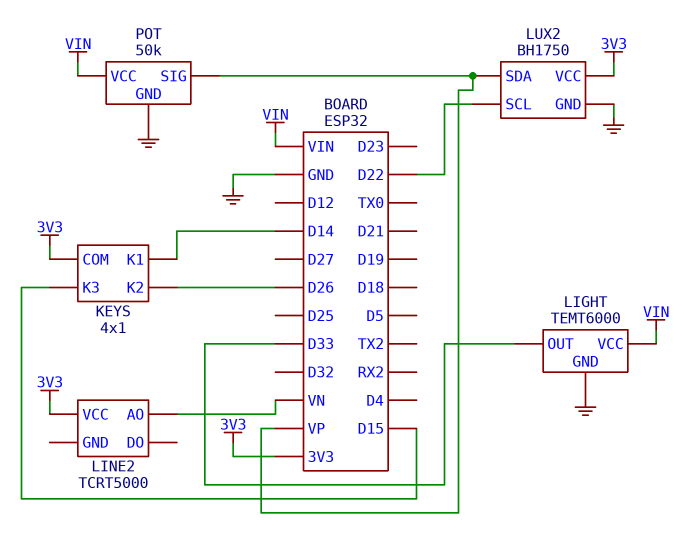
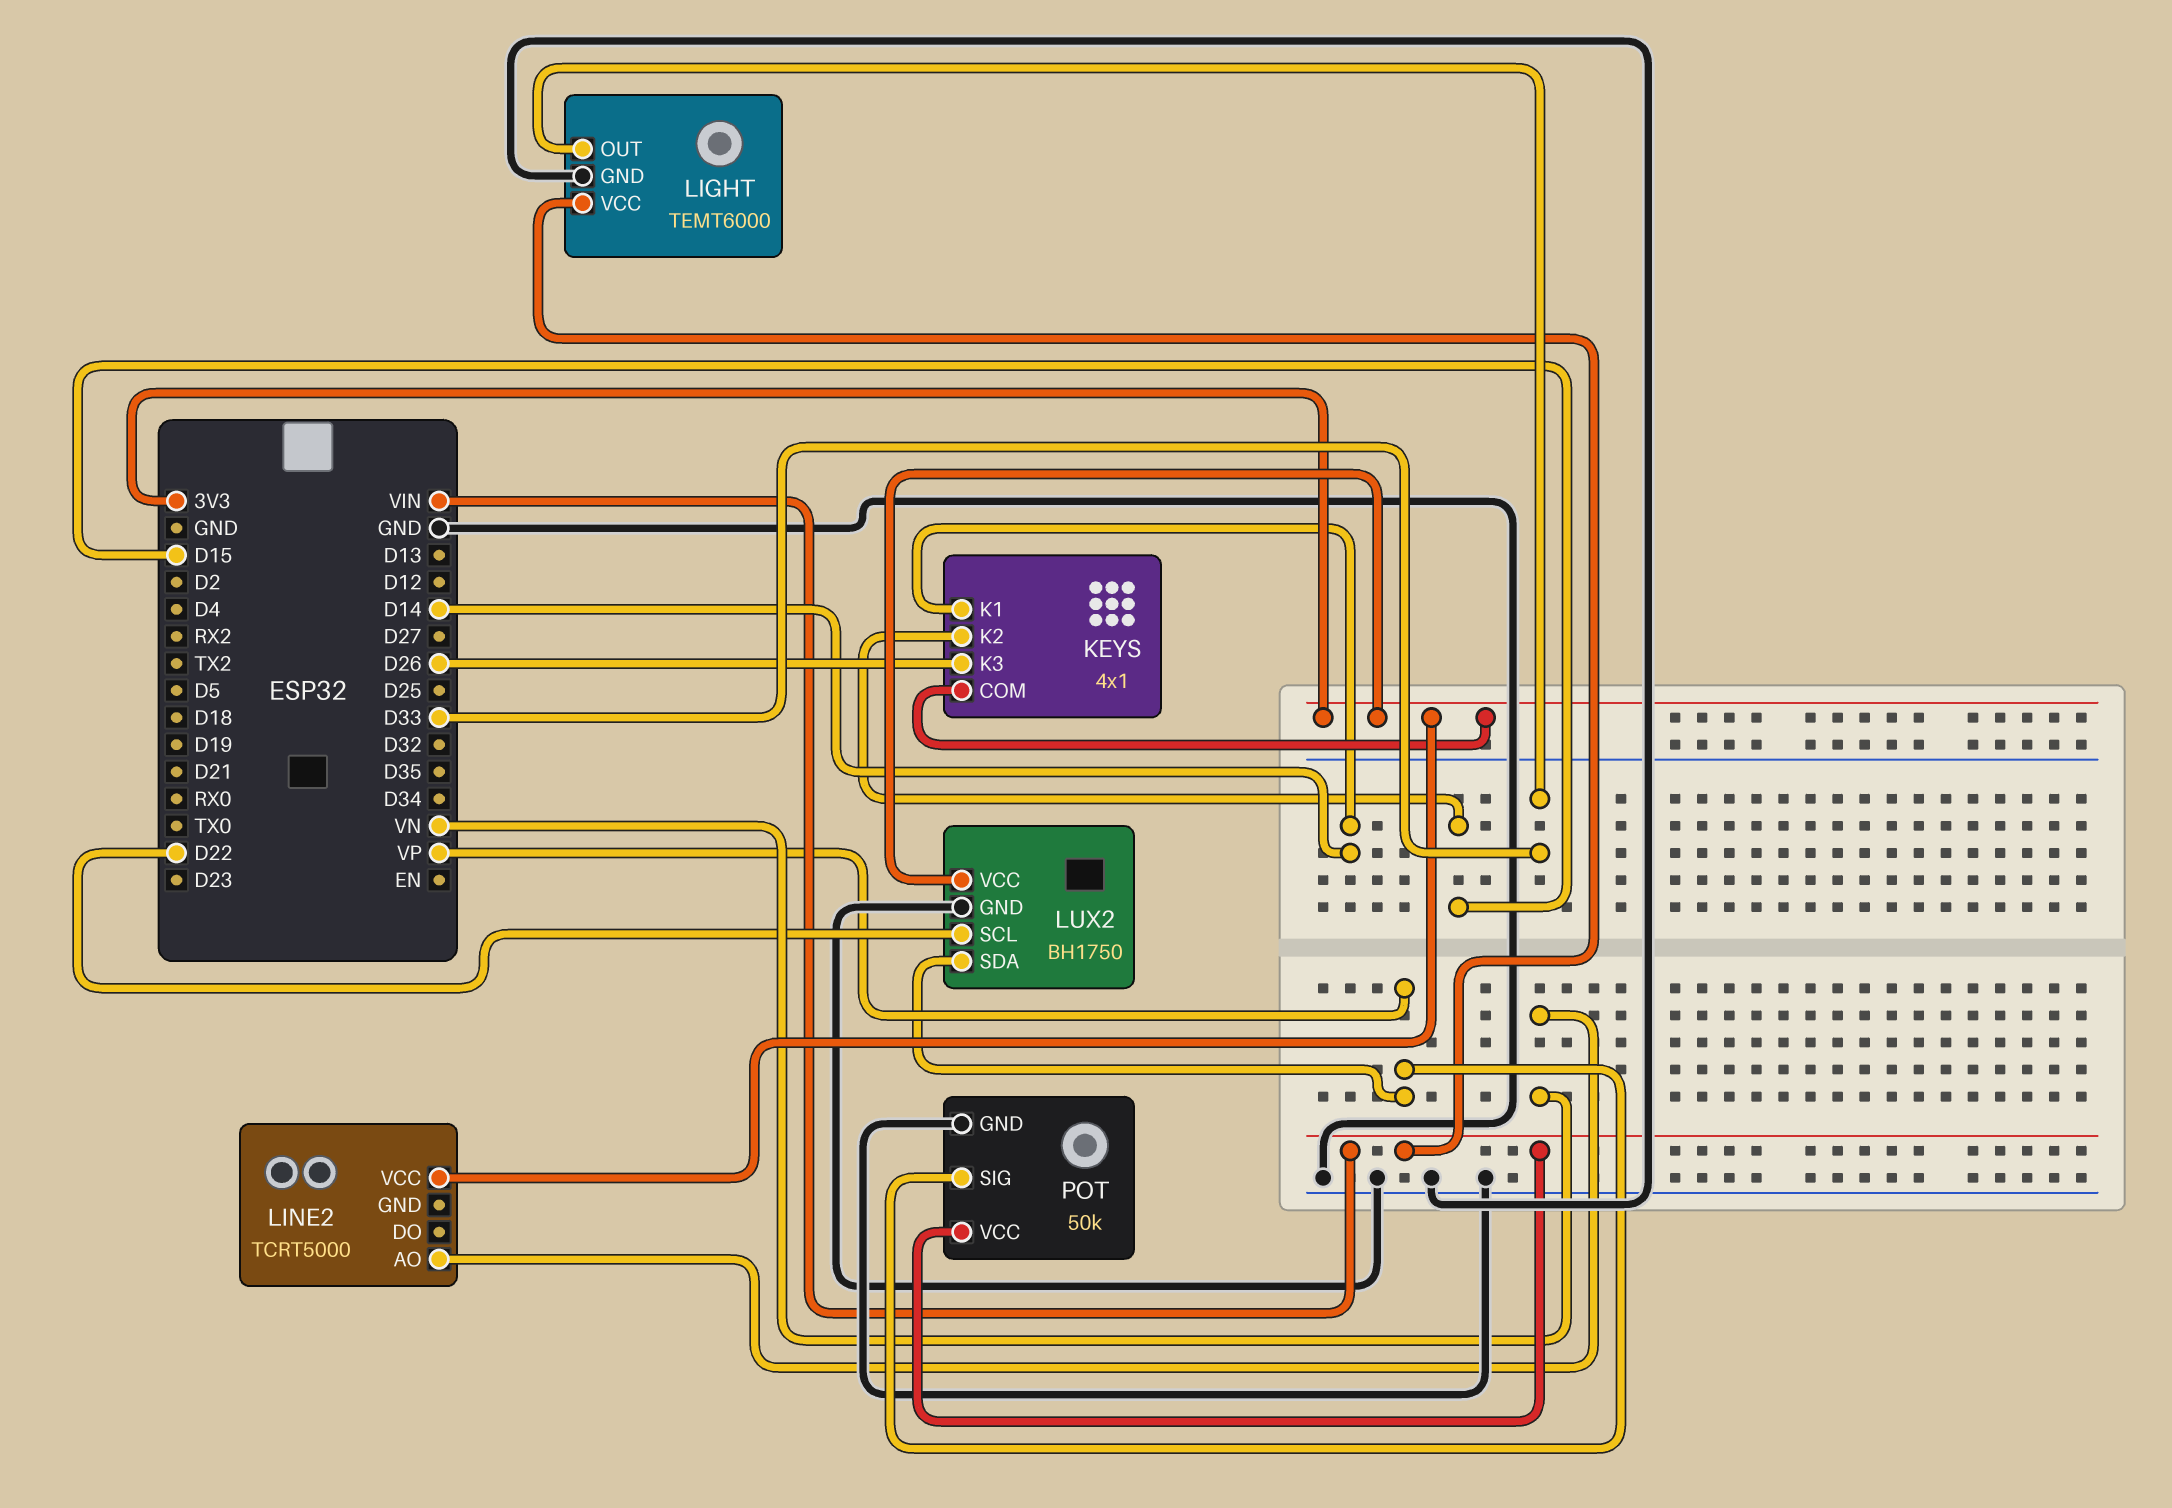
KEYS pin K2: D26 -> D15
KEYS pin K3: D15 -> D26

